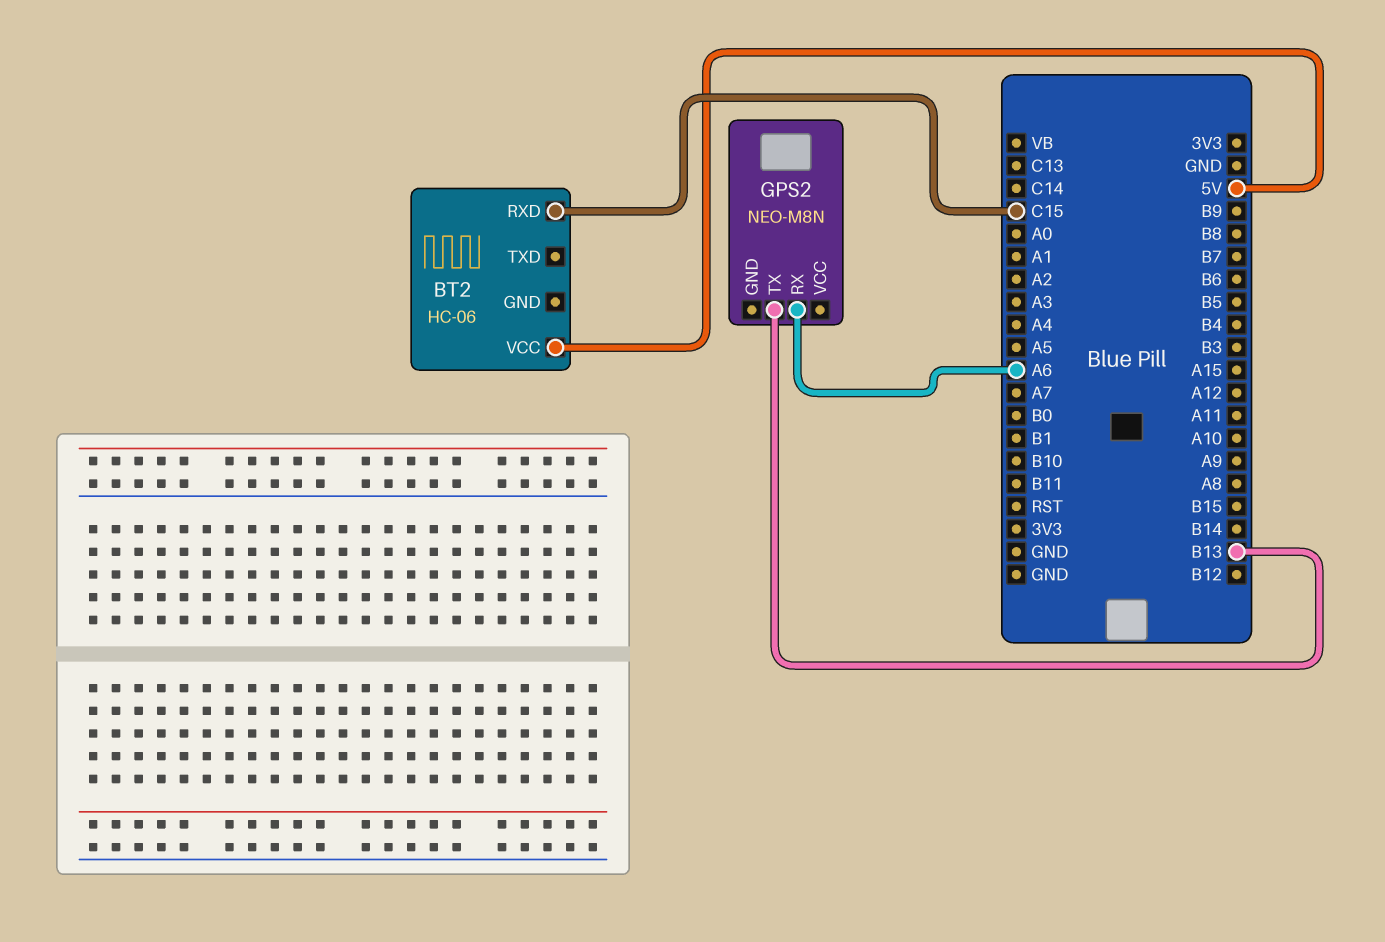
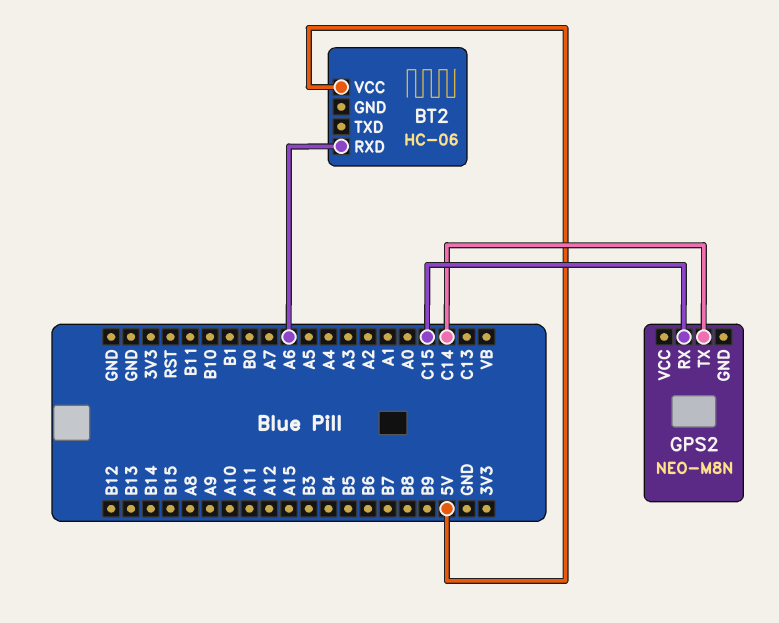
BT2 pin RXD: C15 -> A6
GPS2 pin RX: A6 -> C15
GPS2 pin TX: B13 -> C14

